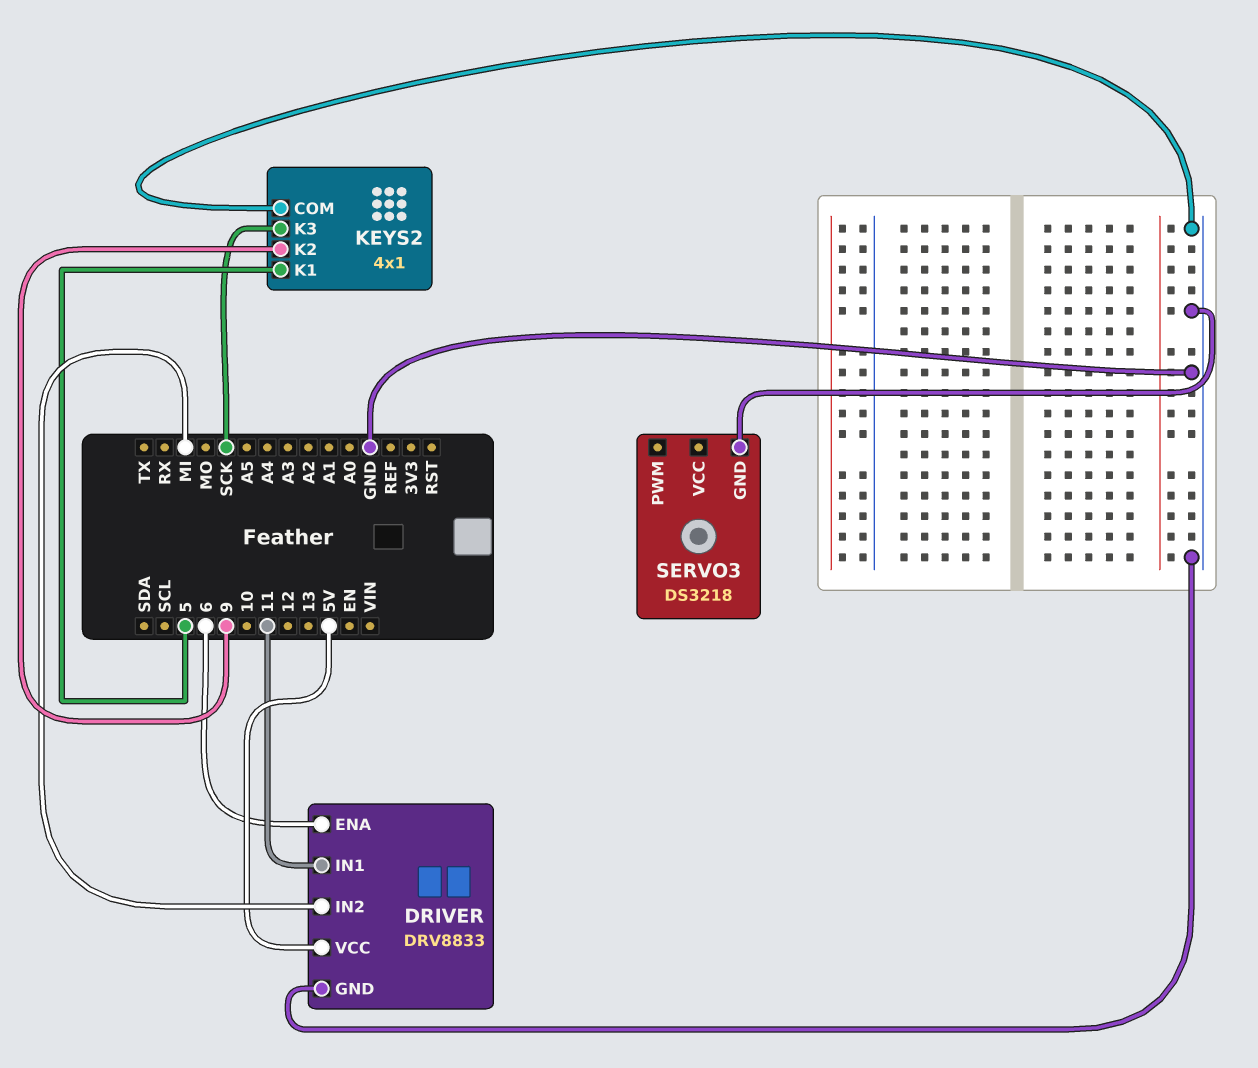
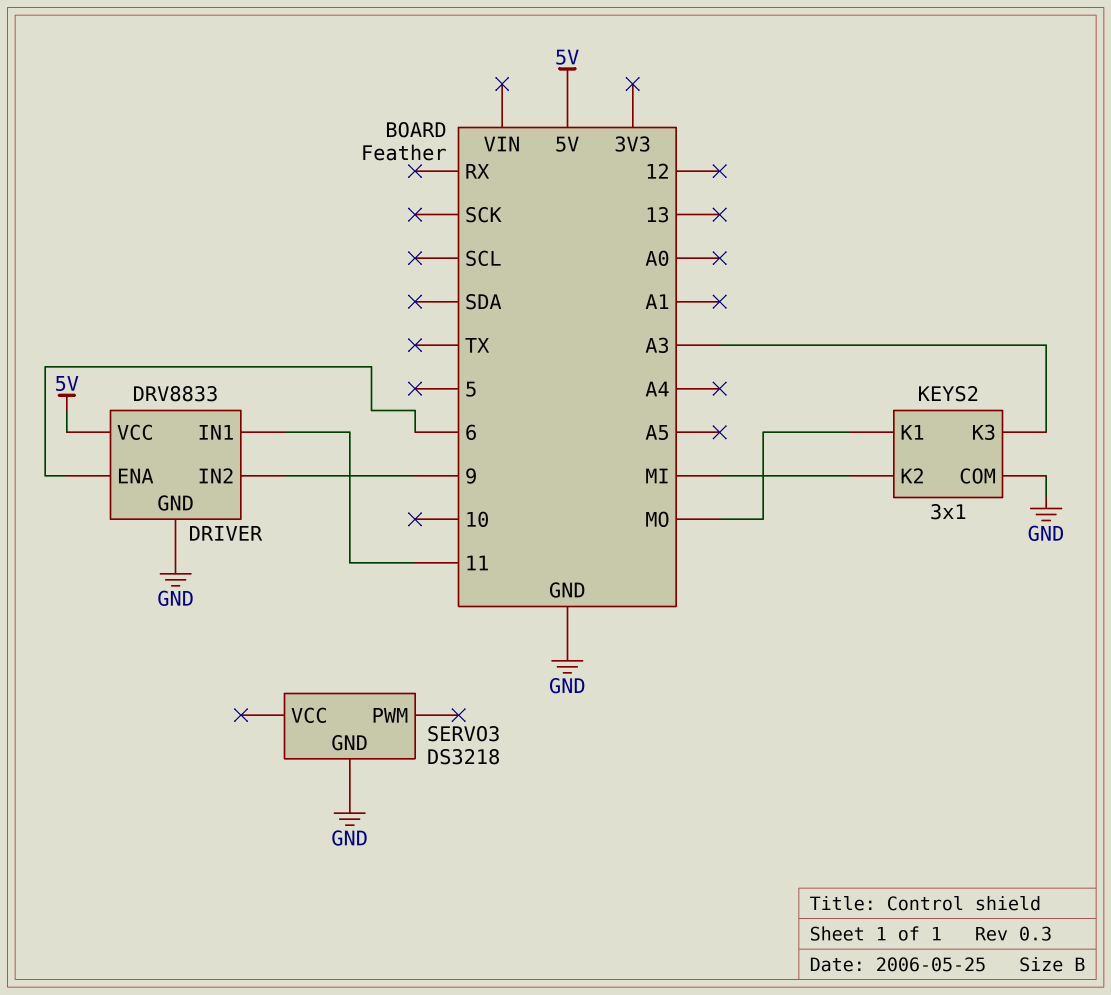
DRIVER pin IN2: MI -> 9
KEYS2: 4x1 -> 3x1
KEYS2 pin K1: 5 -> MO
KEYS2 pin K2: 9 -> MI
KEYS2 pin K3: SCK -> A3

